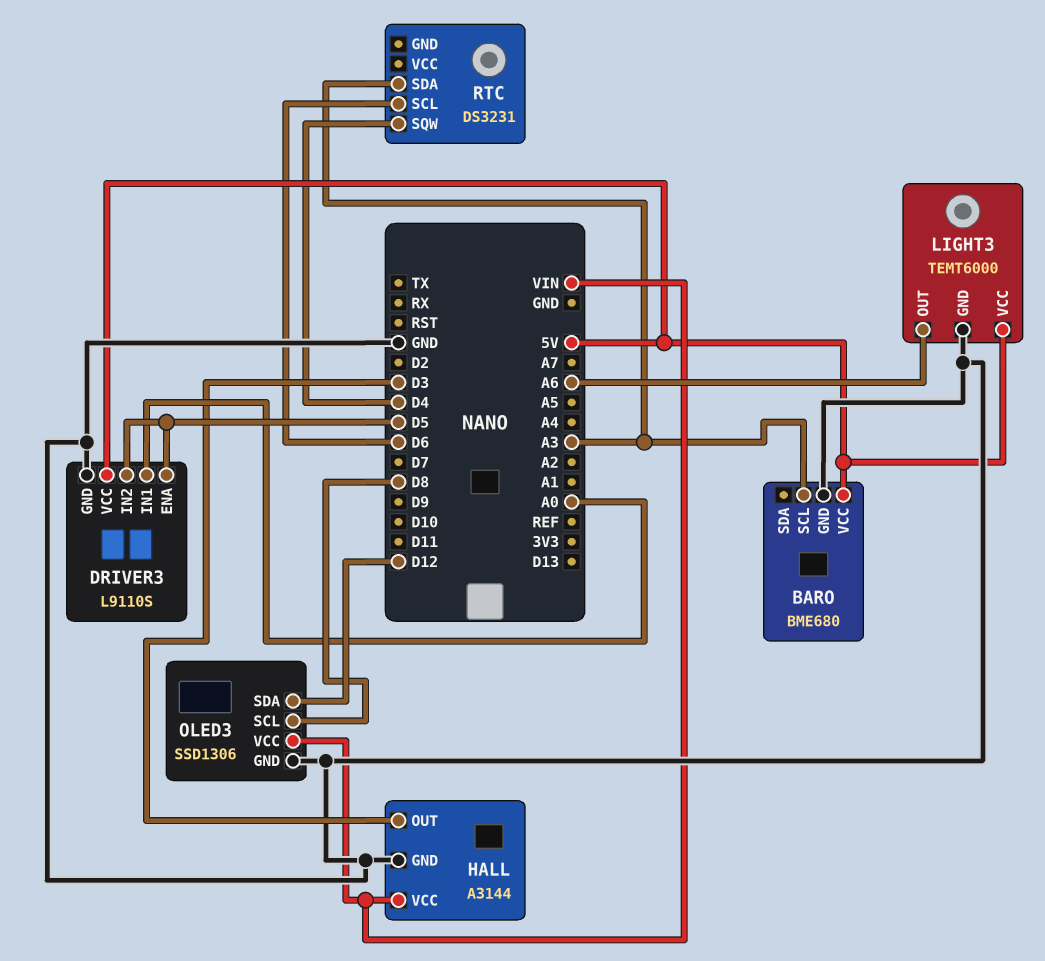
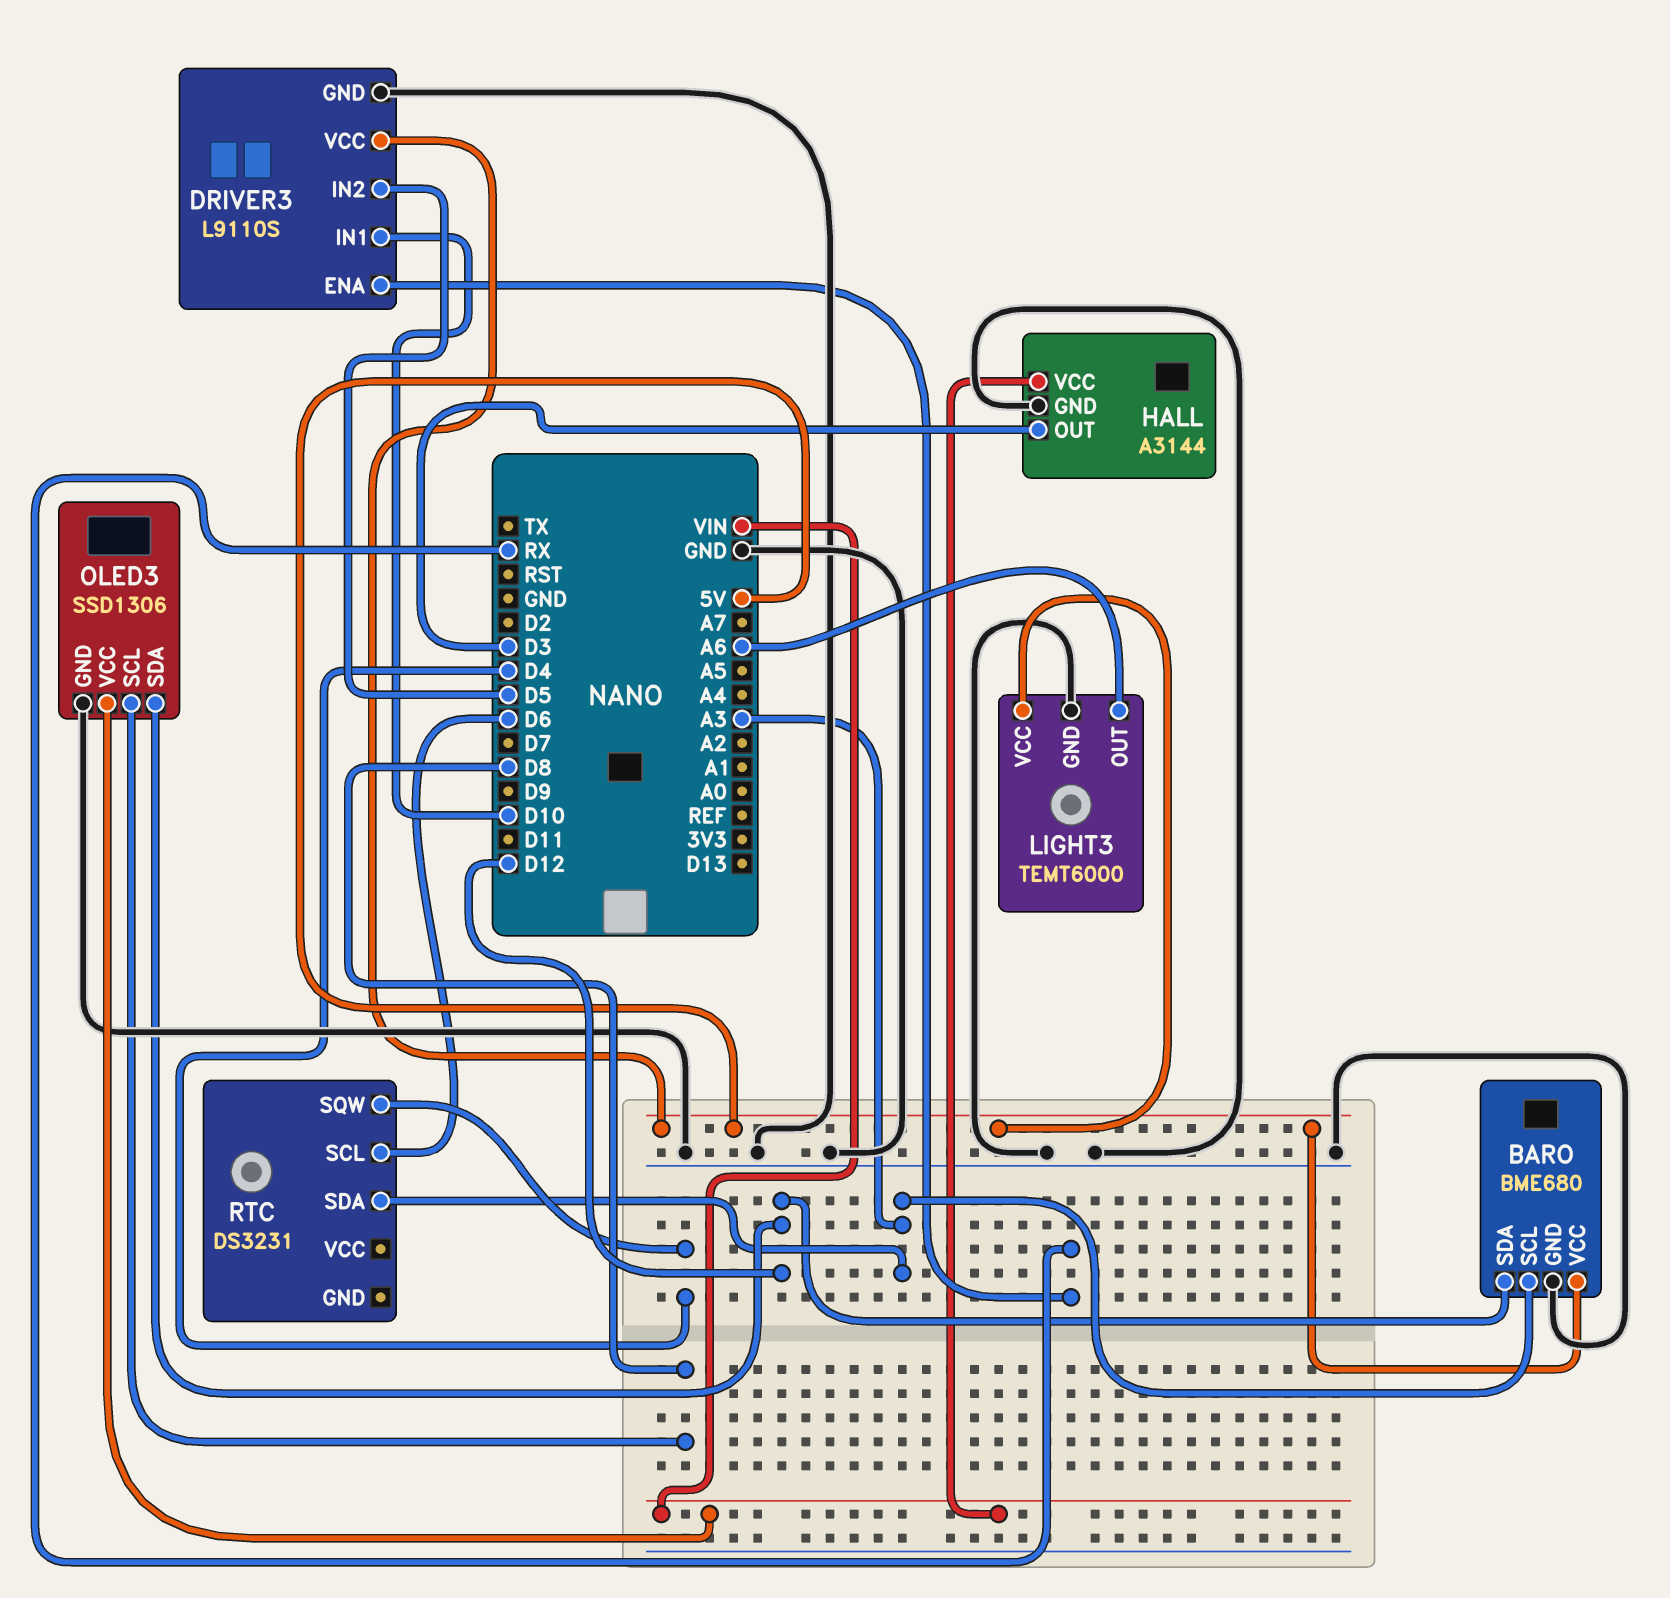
BARO pin SDA: none -> D12
DRIVER3 pin ENA: D5 -> RX
DRIVER3 pin IN1: A0 -> D10

